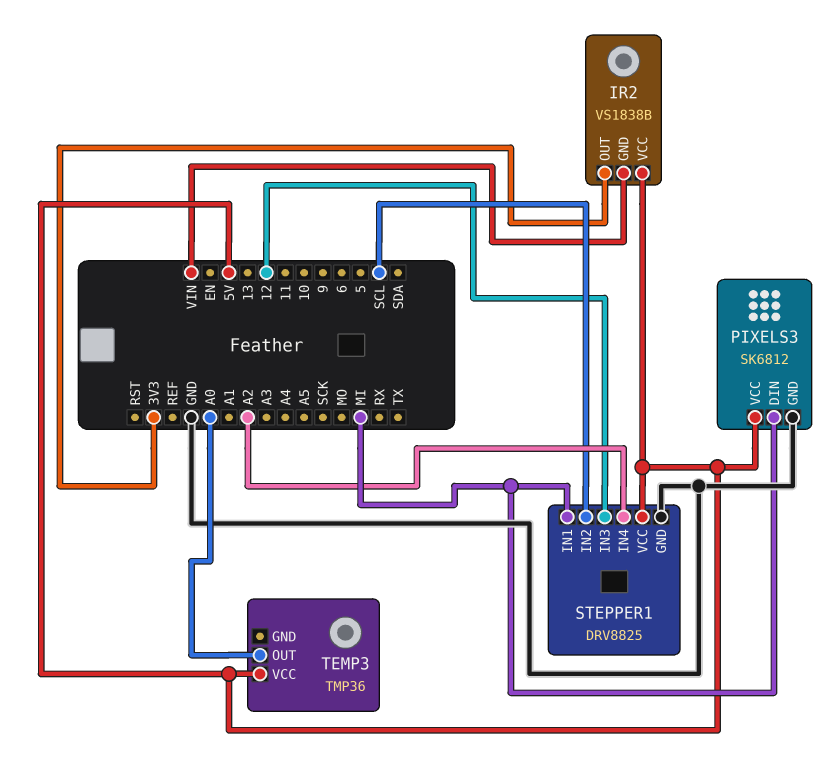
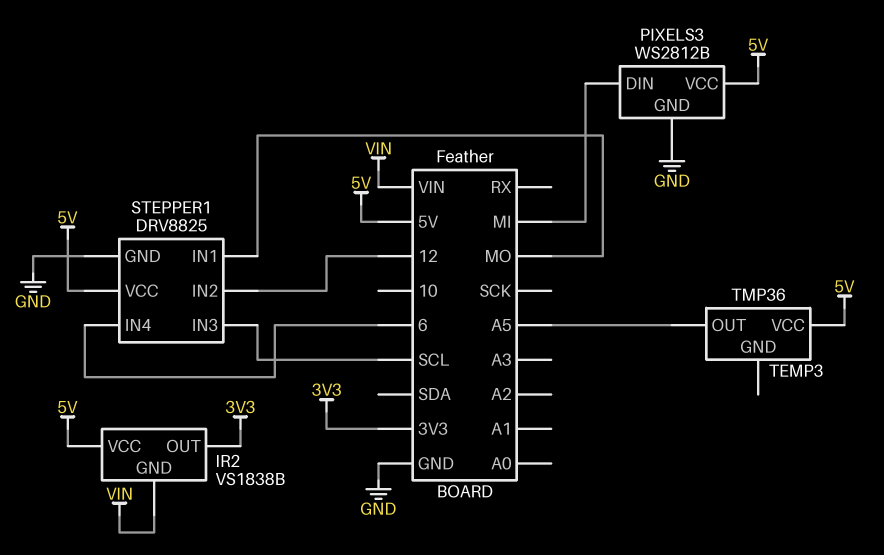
PIXELS3: SK6812 -> WS2812B
STEPPER1 pin IN1: MI -> MO
STEPPER1 pin IN2: SCL -> 12
STEPPER1 pin IN3: 12 -> SCL
STEPPER1 pin IN4: A2 -> 6
TEMP3 pin OUT: A0 -> A5

